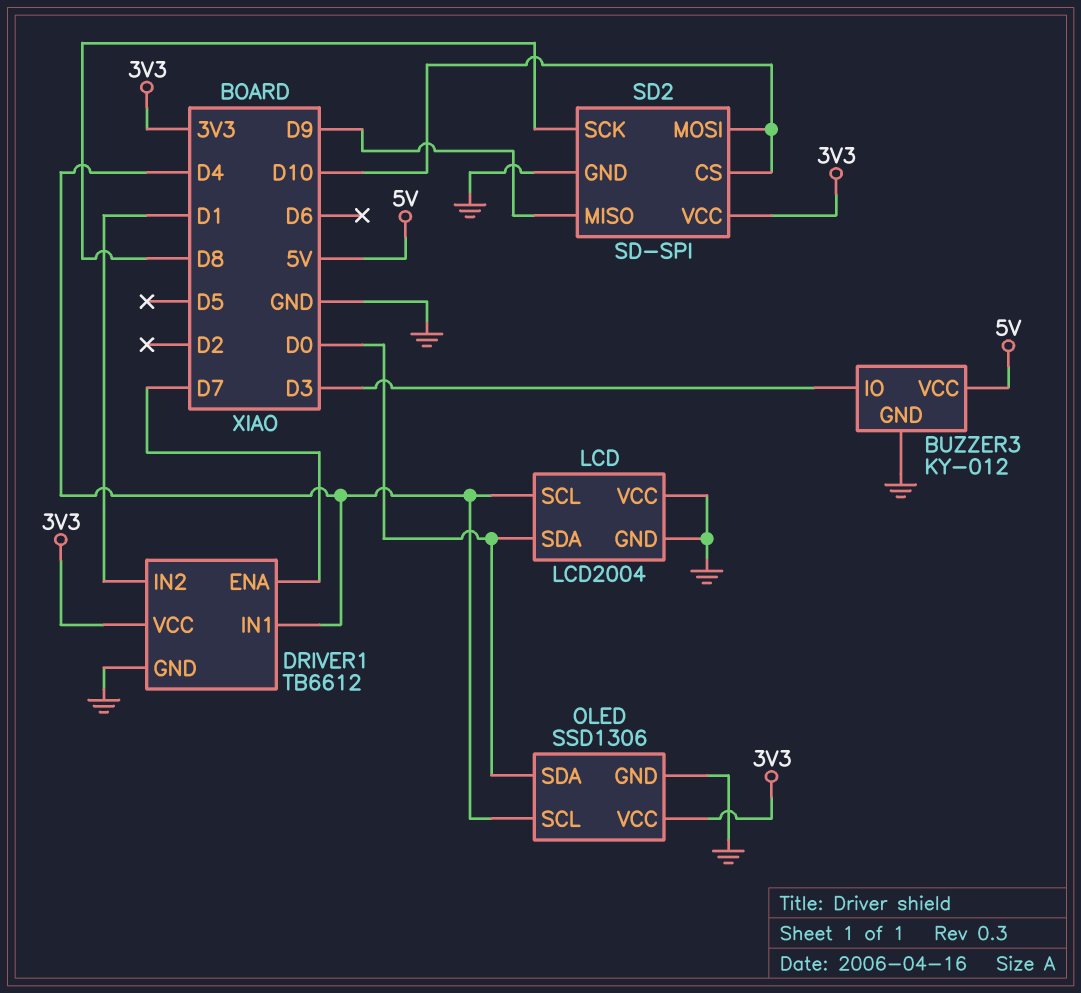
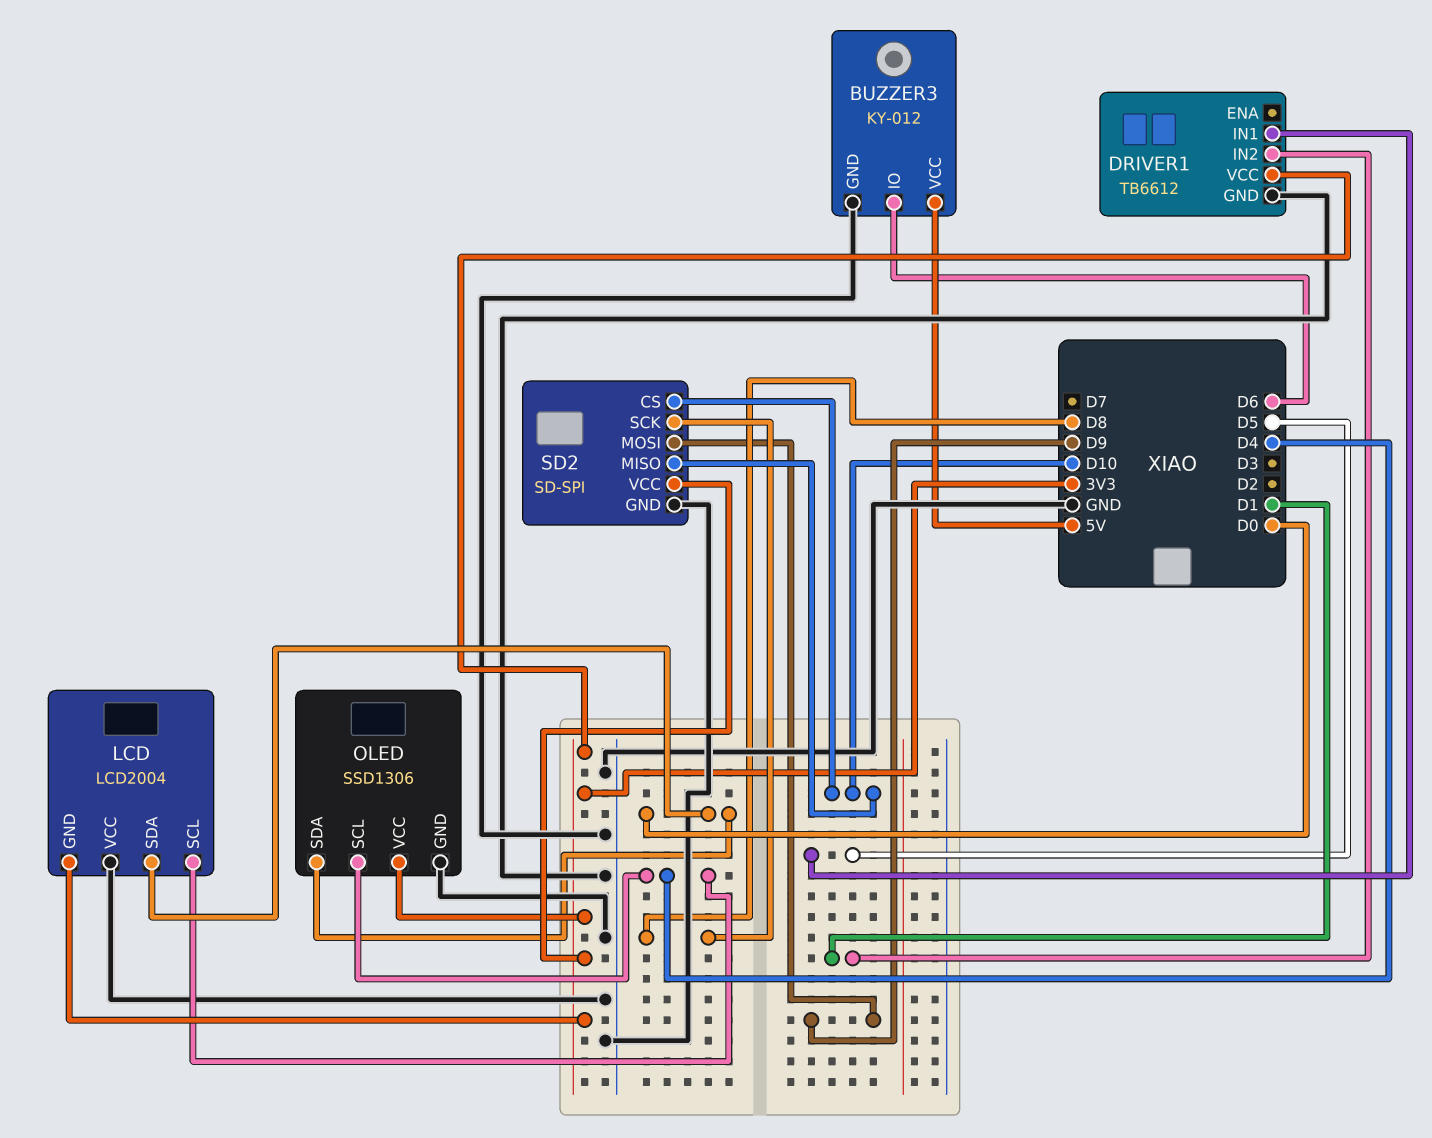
BUZZER3 pin IO: D3 -> D6
DRIVER1 pin ENA: D7 -> none
DRIVER1 pin IN1: D4 -> D5
LCD pin GND: GND -> 3V3
SD2 pin MISO: D9 -> D10
SD2 pin MOSI: D10 -> D9

